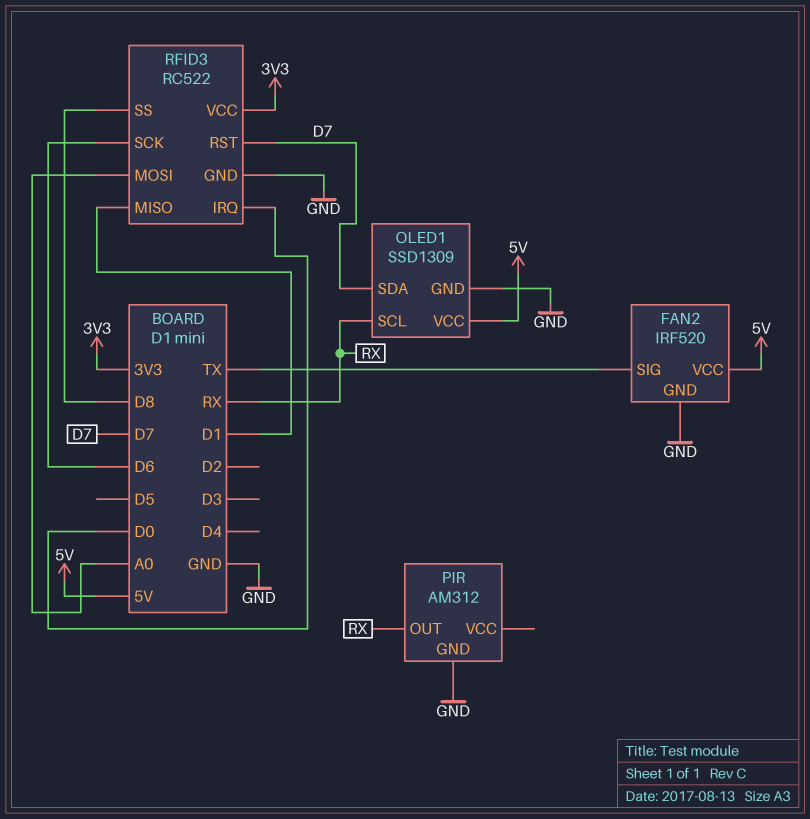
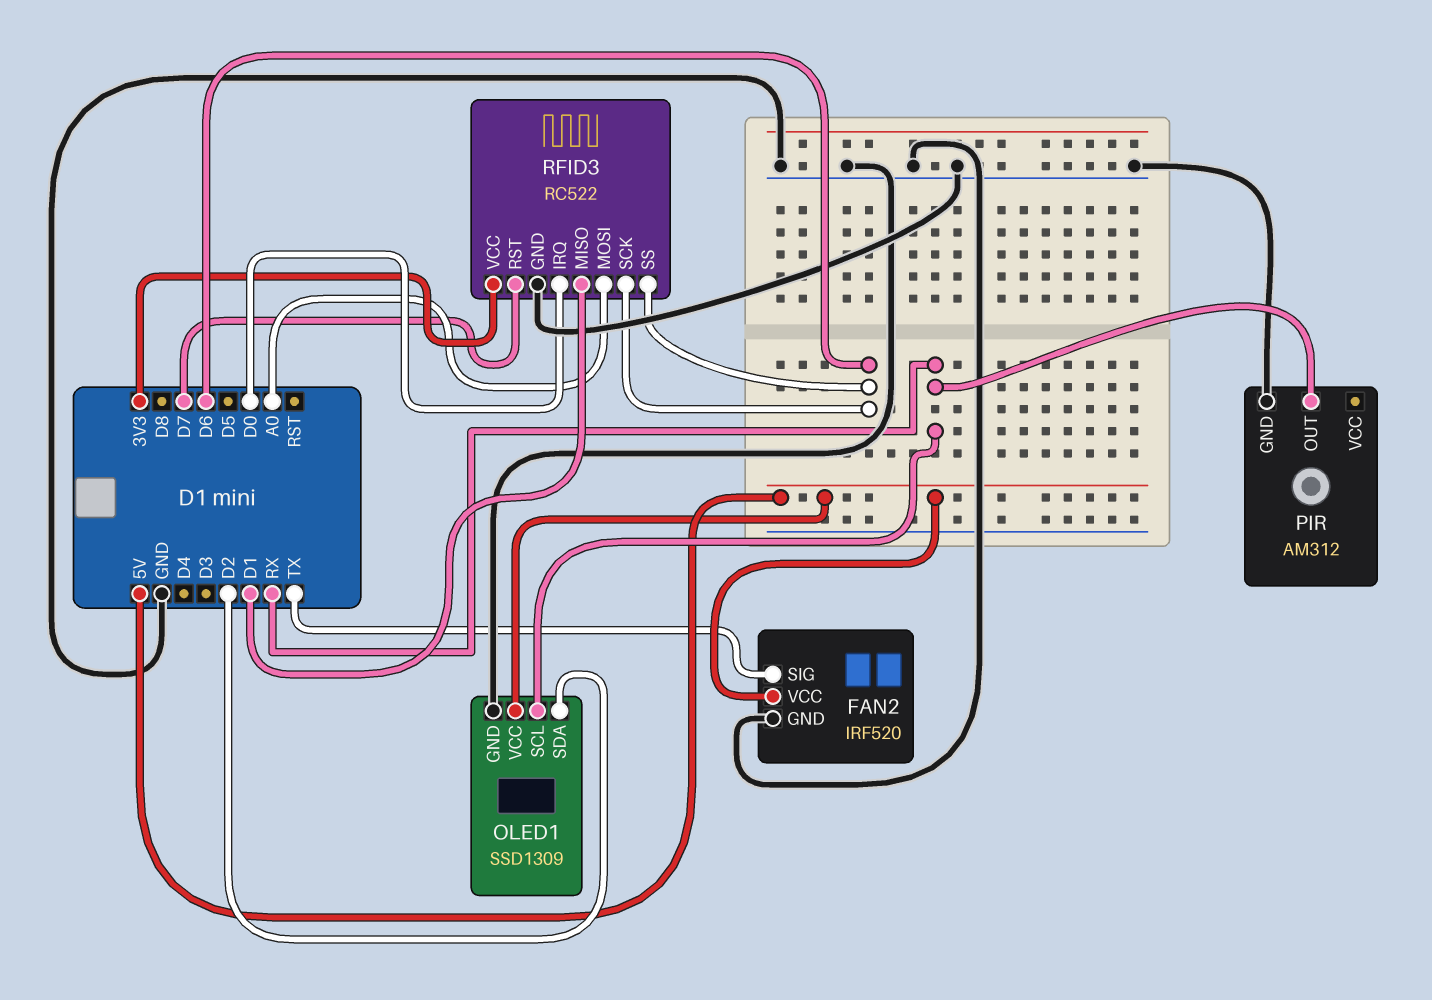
OLED1 pin SDA: D7 -> D2
RFID3 pin SS: D8 -> D6

